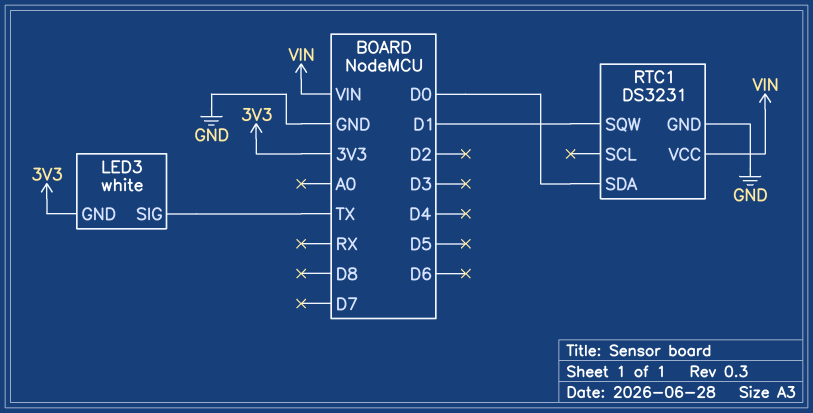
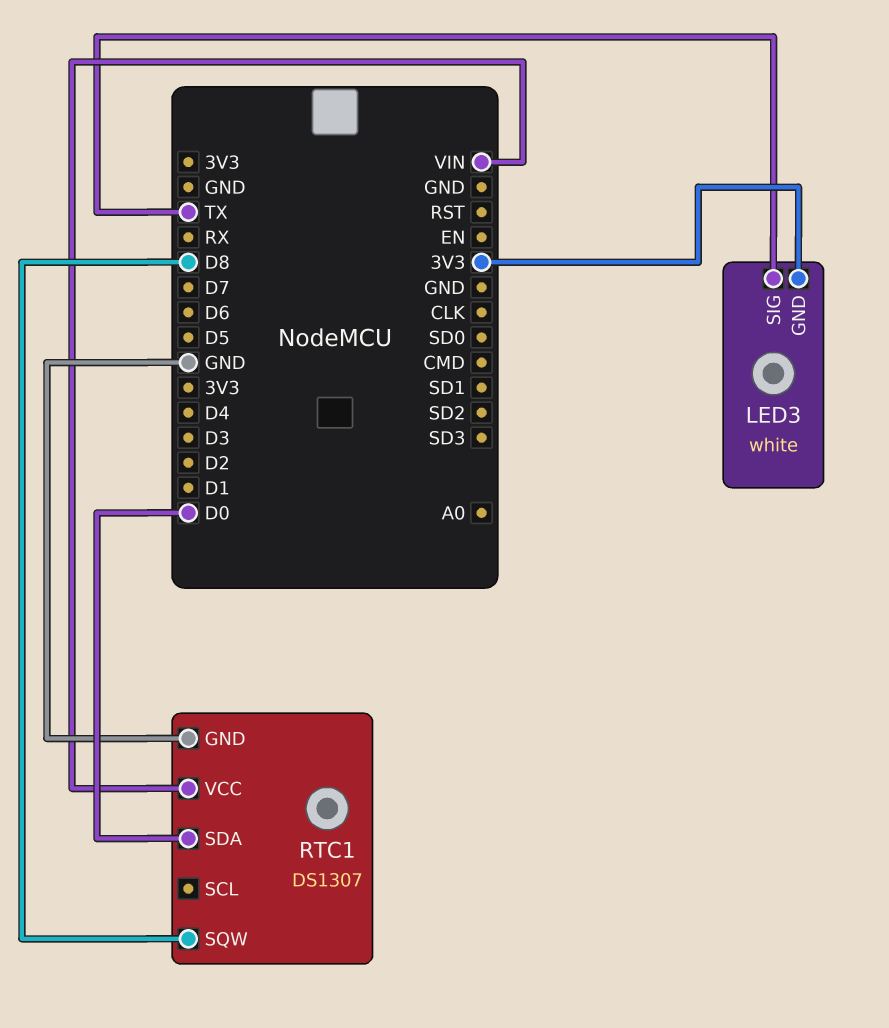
RTC1: DS3231 -> DS1307
RTC1 pin SQW: D1 -> D8

